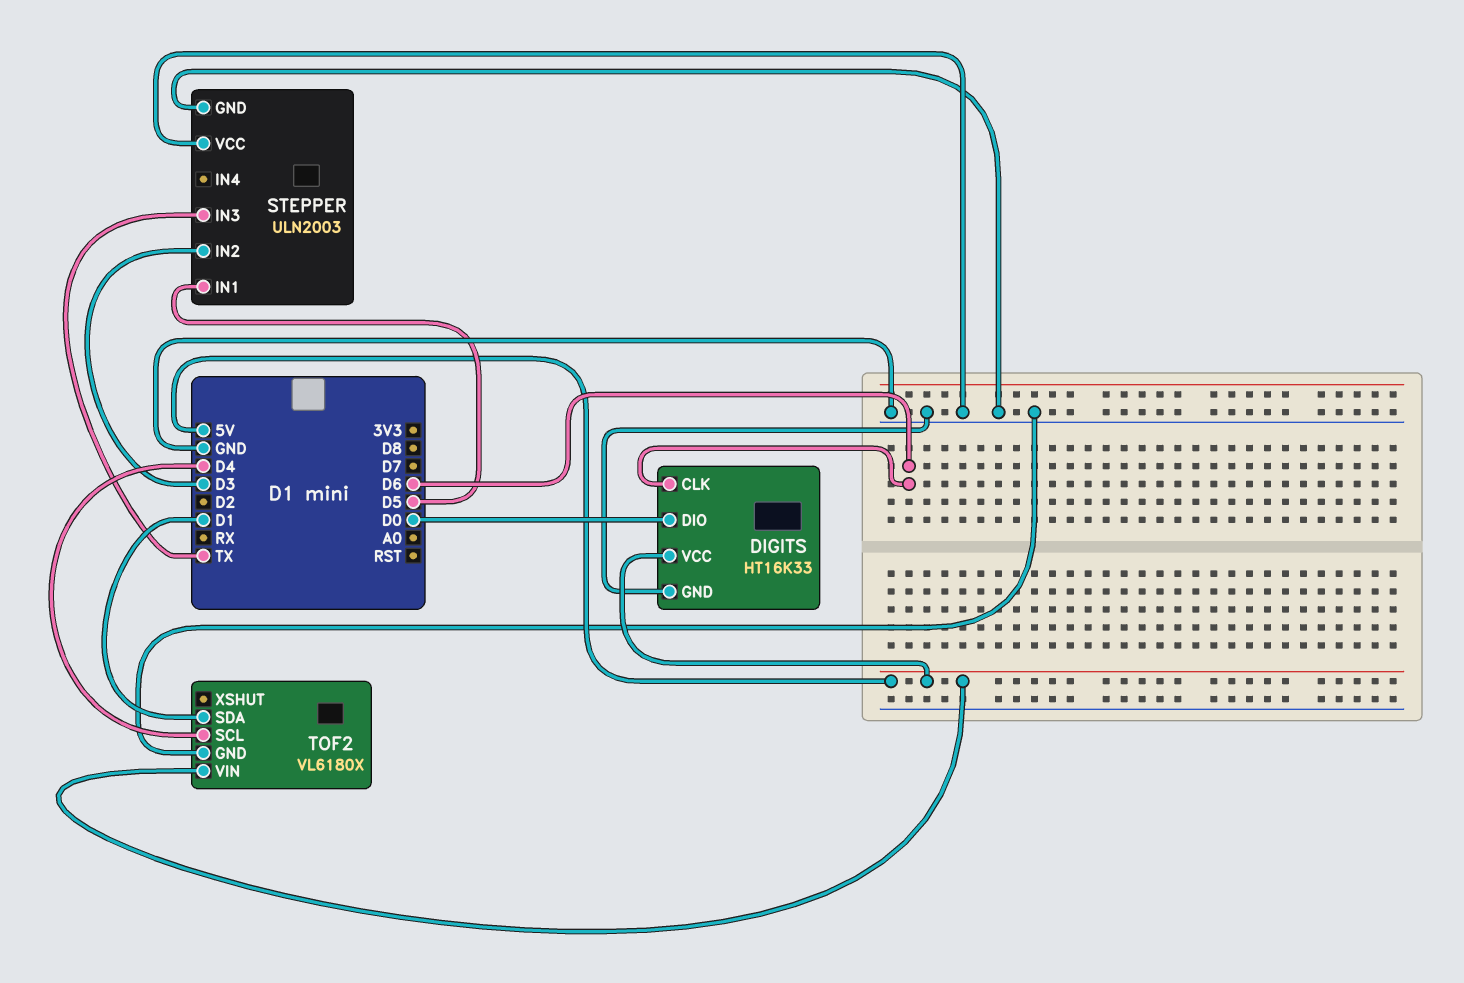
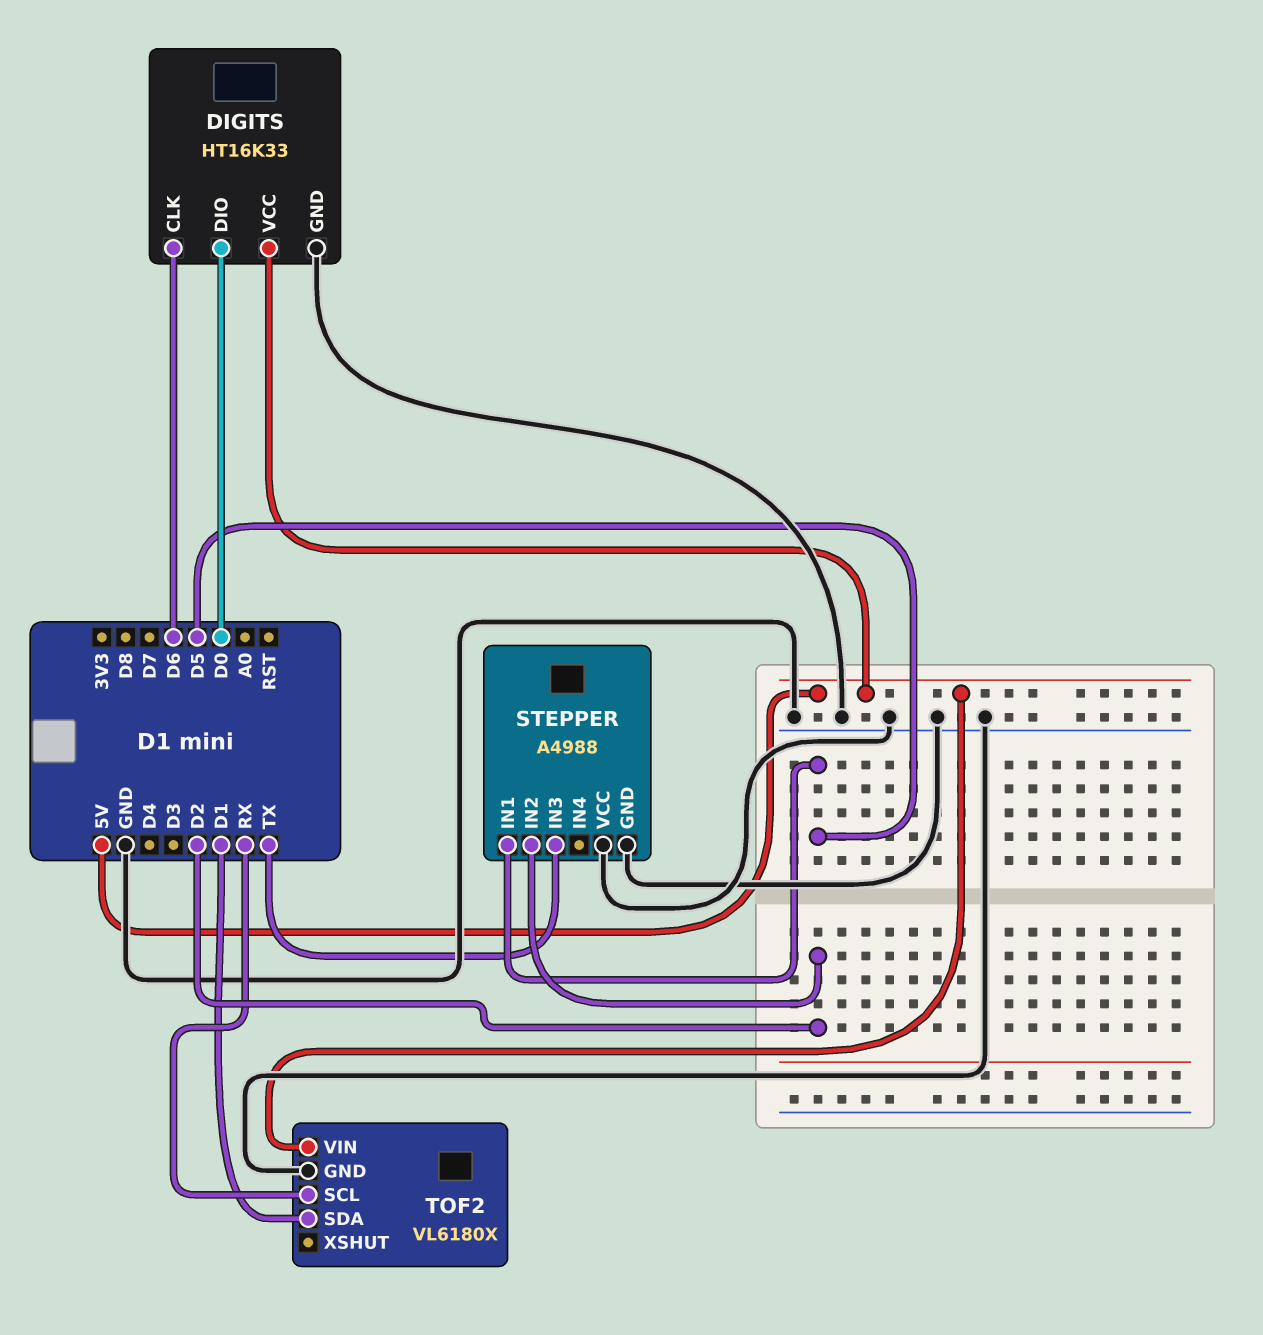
STEPPER: ULN2003 -> A4988
STEPPER pin IN2: D3 -> D2
TOF2 pin SCL: D4 -> RX

